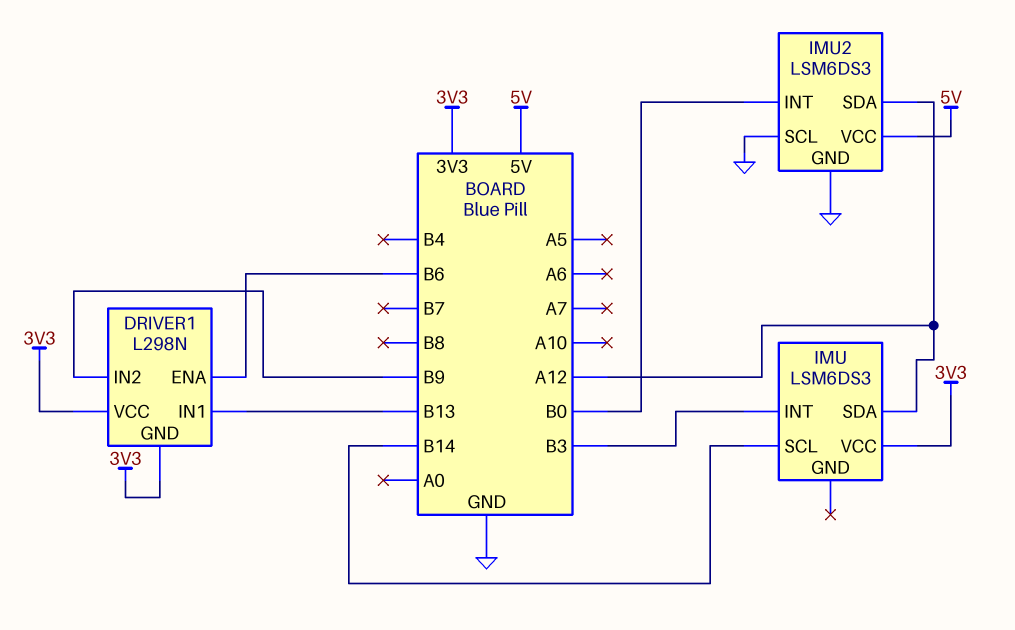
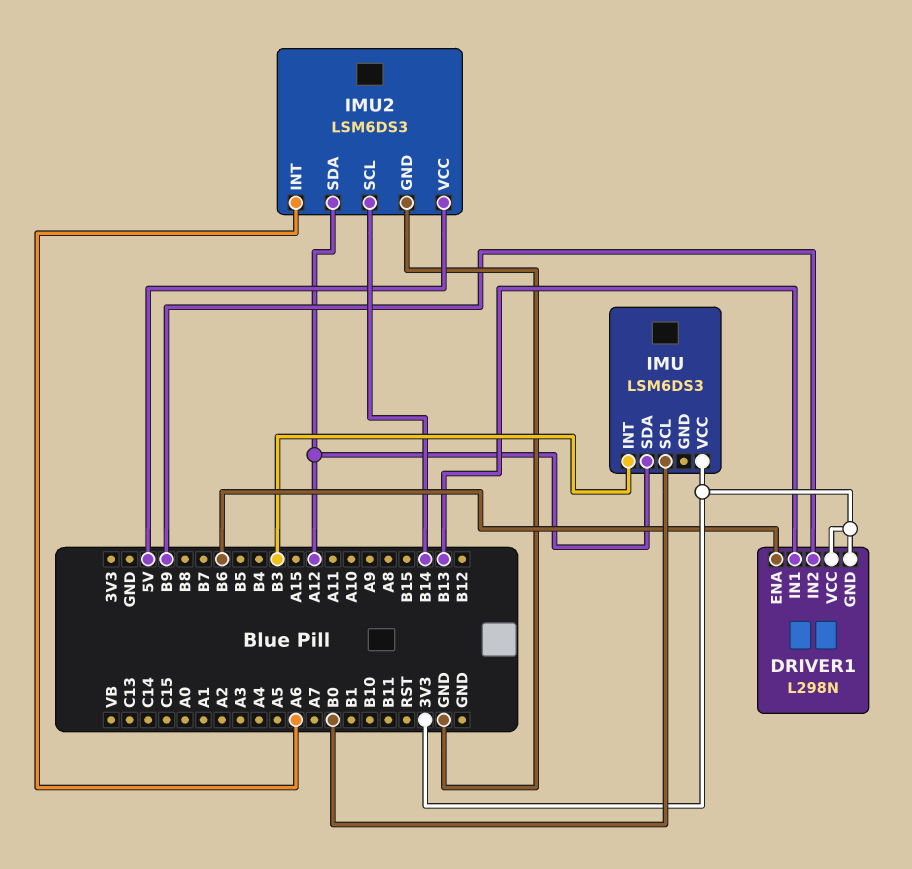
IMU pin SCL: B14 -> B0
IMU2 pin INT: B0 -> A6
IMU2 pin SCL: GND -> B14

